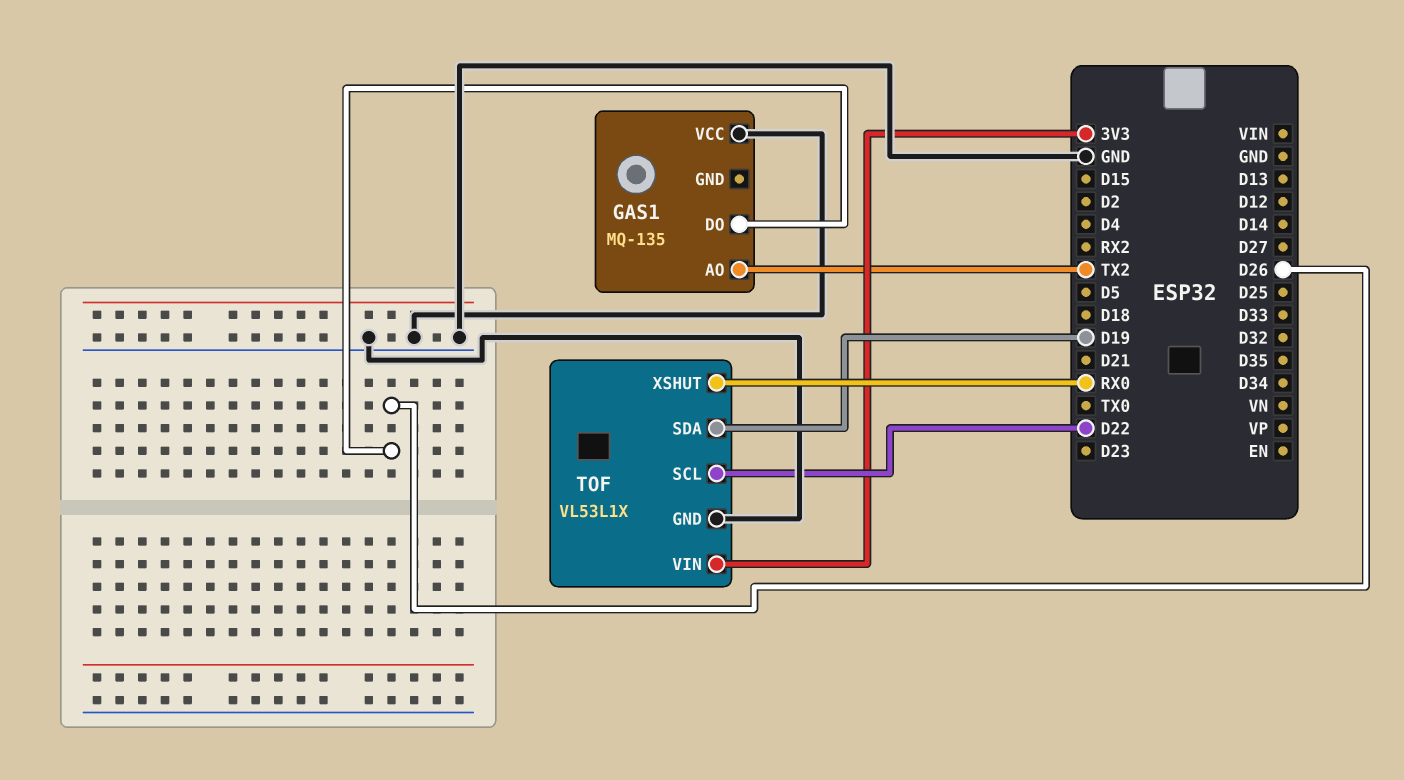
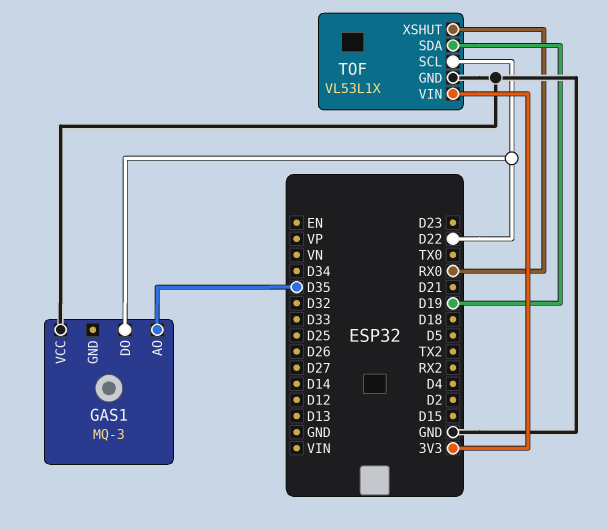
GAS1: MQ-135 -> MQ-3
GAS1 pin AO: TX2 -> D35
GAS1 pin DO: D26 -> D22

